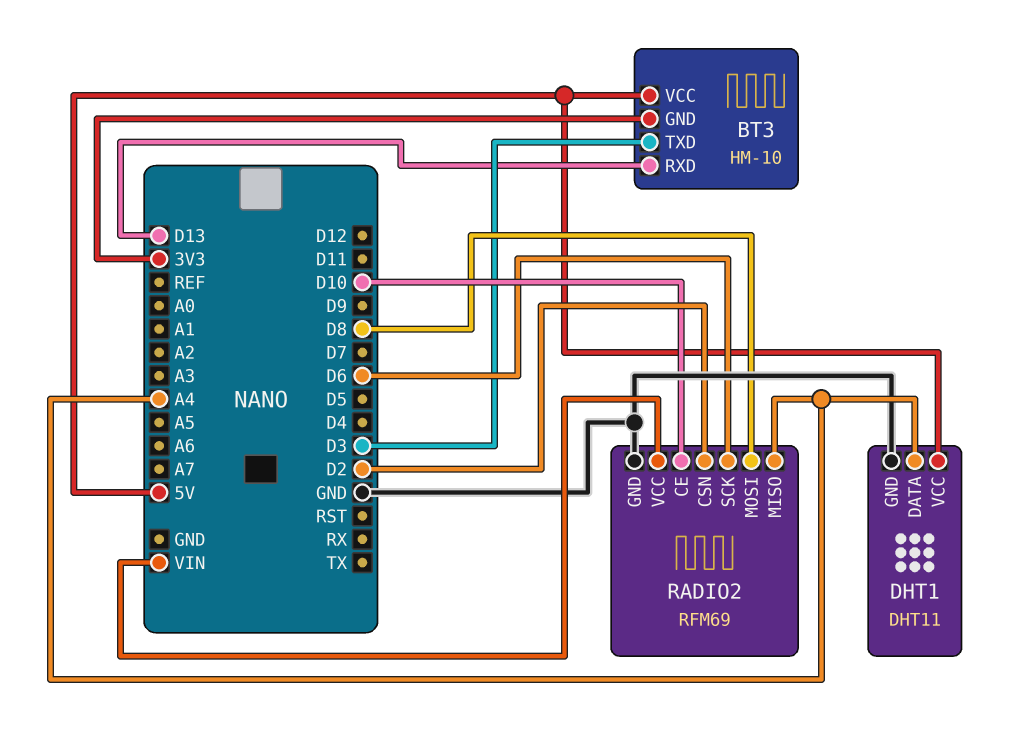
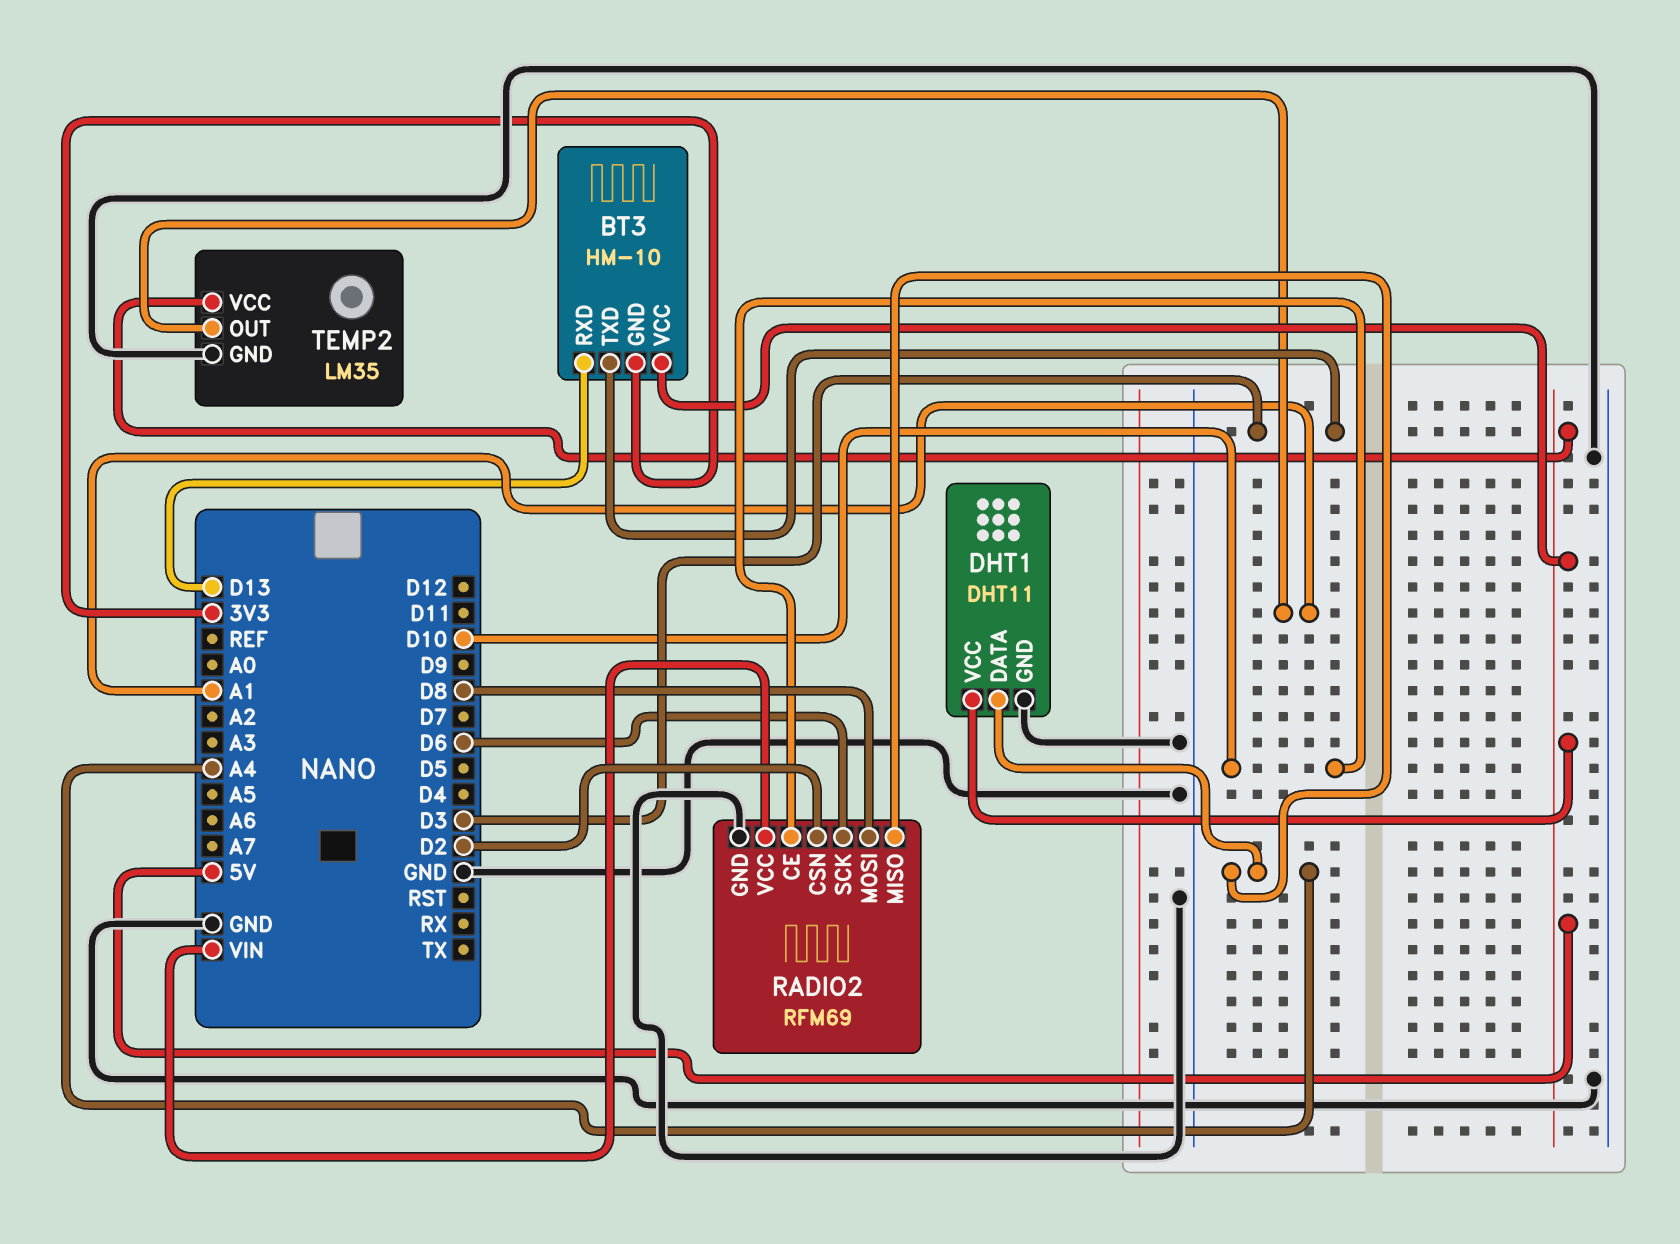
TEMP2: none -> LM35
TEMP2 pin GND: none -> GND
TEMP2 pin OUT: none -> A1
TEMP2 pin VCC: none -> 5V

